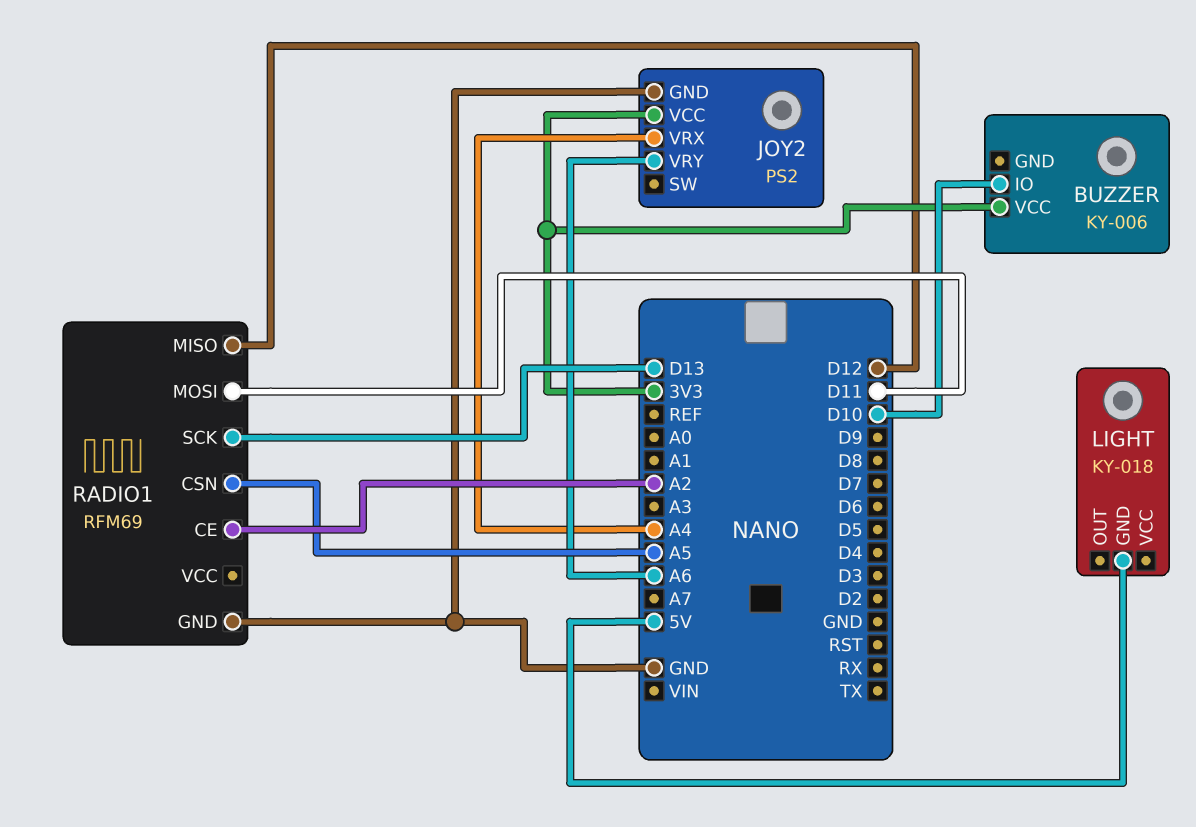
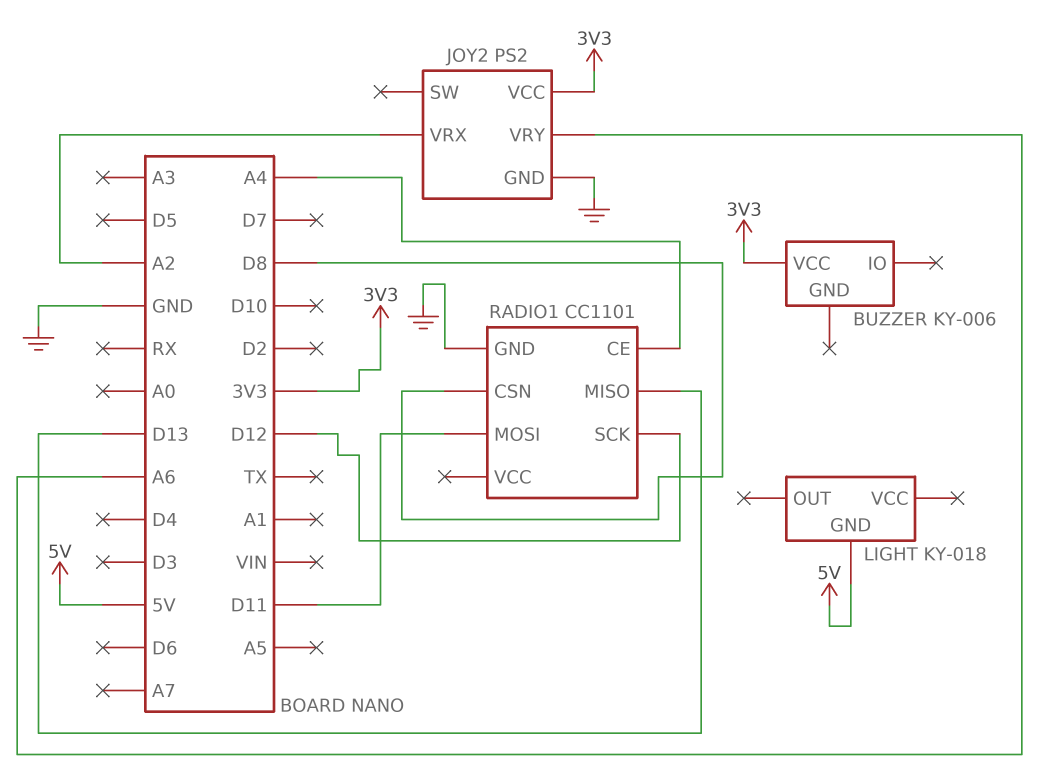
BUZZER pin IO: D10 -> none
JOY2 pin VRX: A4 -> A2
RADIO1: RFM69 -> CC1101
RADIO1 pin CE: A2 -> A4
RADIO1 pin CSN: A5 -> D8
RADIO1 pin MISO: D12 -> D13
RADIO1 pin SCK: D13 -> D12

